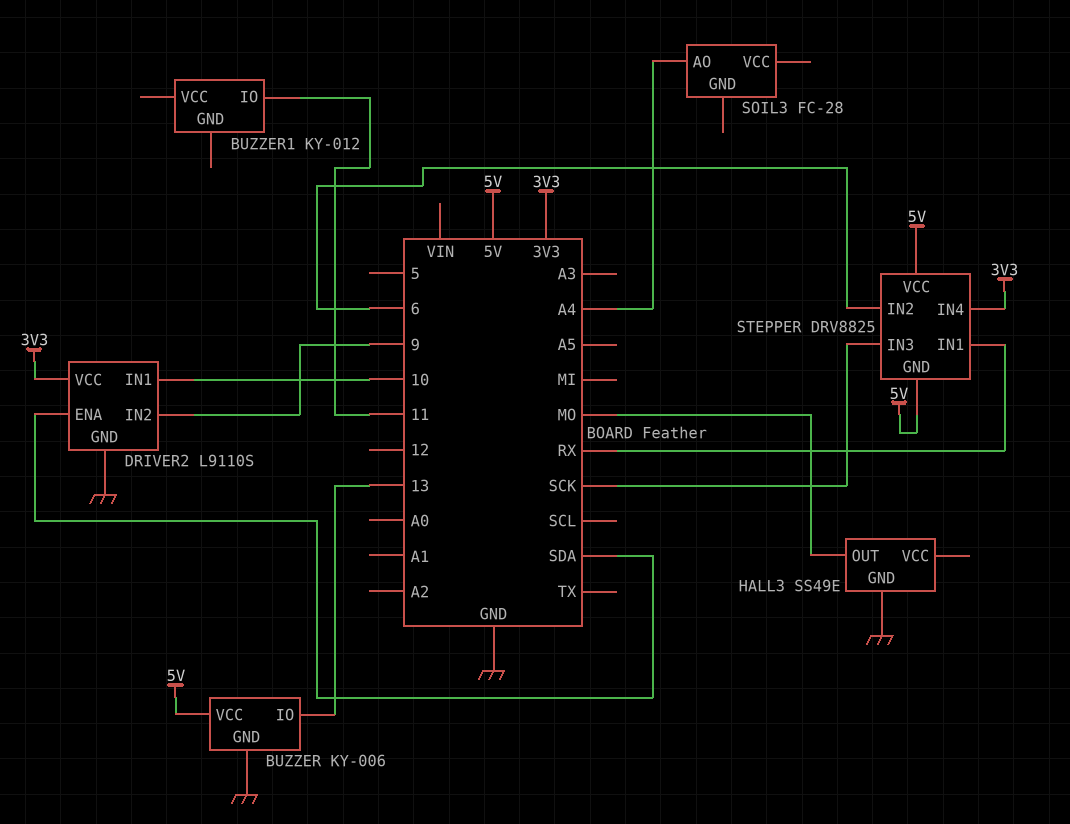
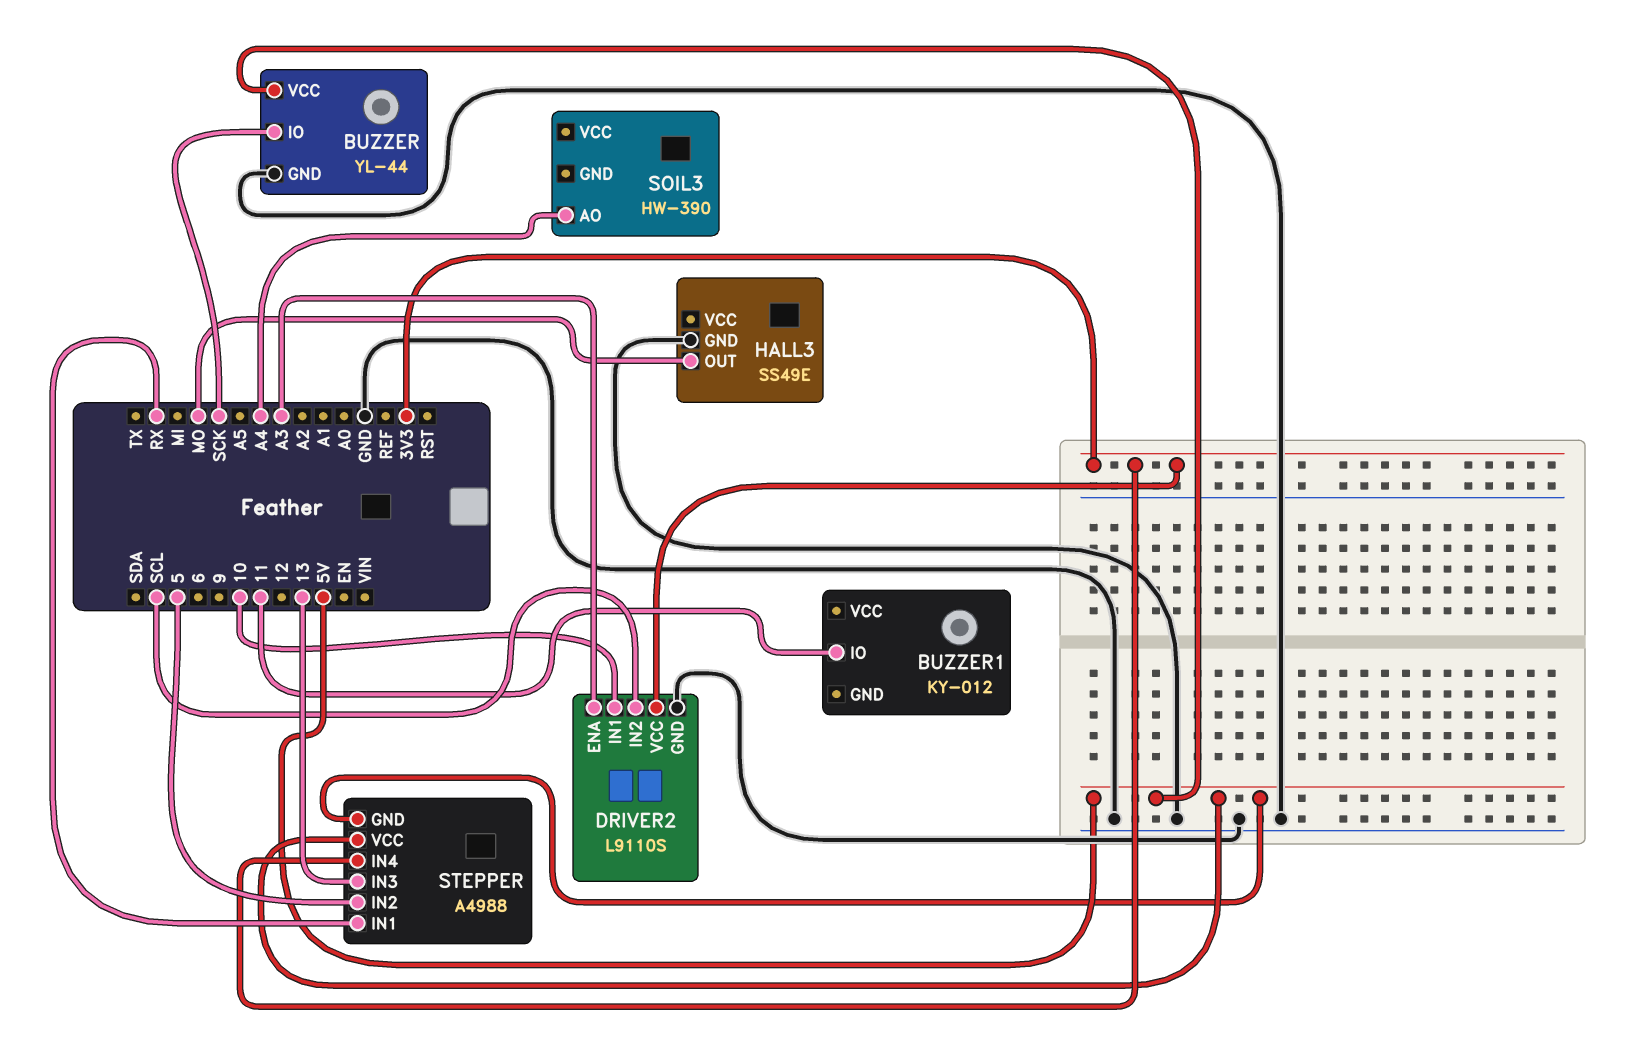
BUZZER: KY-006 -> YL-44
BUZZER pin IO: 13 -> SCK
DRIVER2 pin ENA: SDA -> A3
DRIVER2 pin IN2: 9 -> SCL
SOIL3: FC-28 -> HW-390
STEPPER: DRV8825 -> A4988
STEPPER pin IN2: 6 -> 5
STEPPER pin IN3: SCK -> 13

